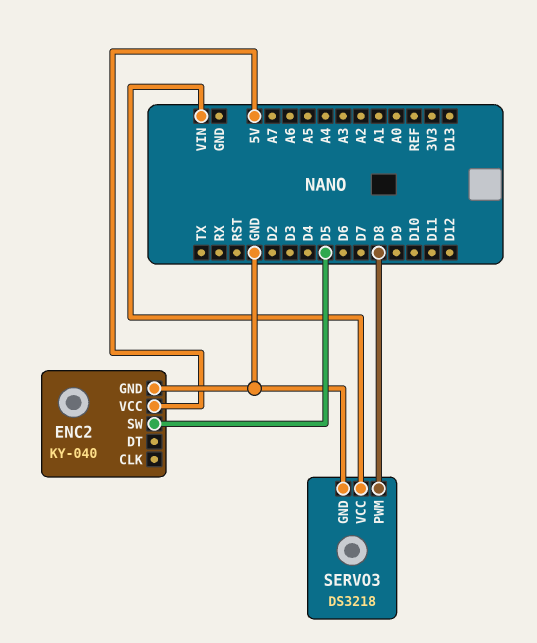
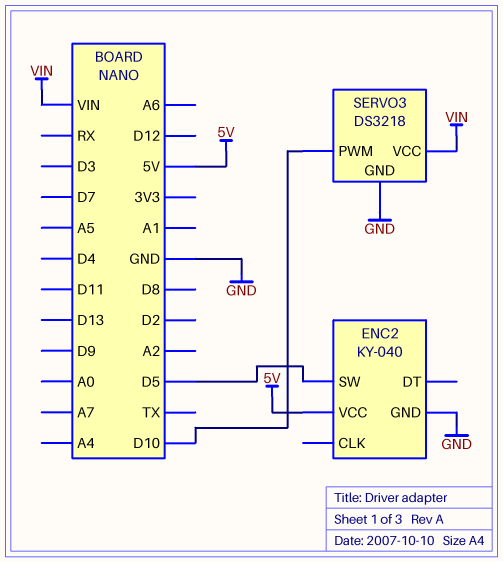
SERVO3 pin PWM: D8 -> D10

